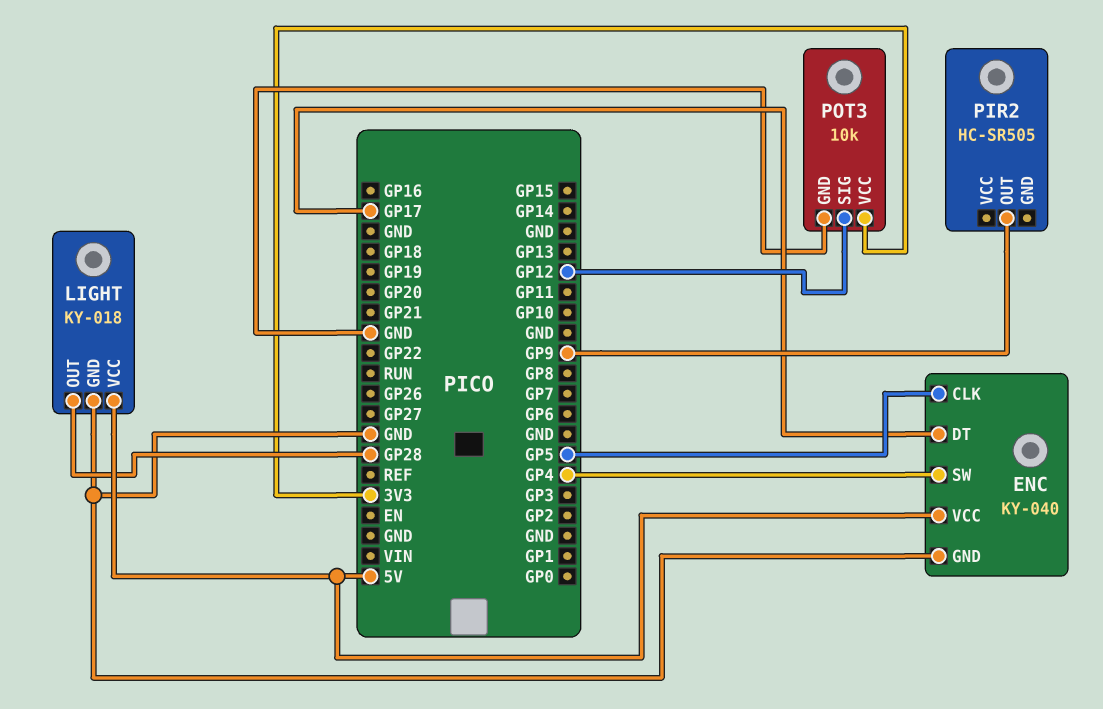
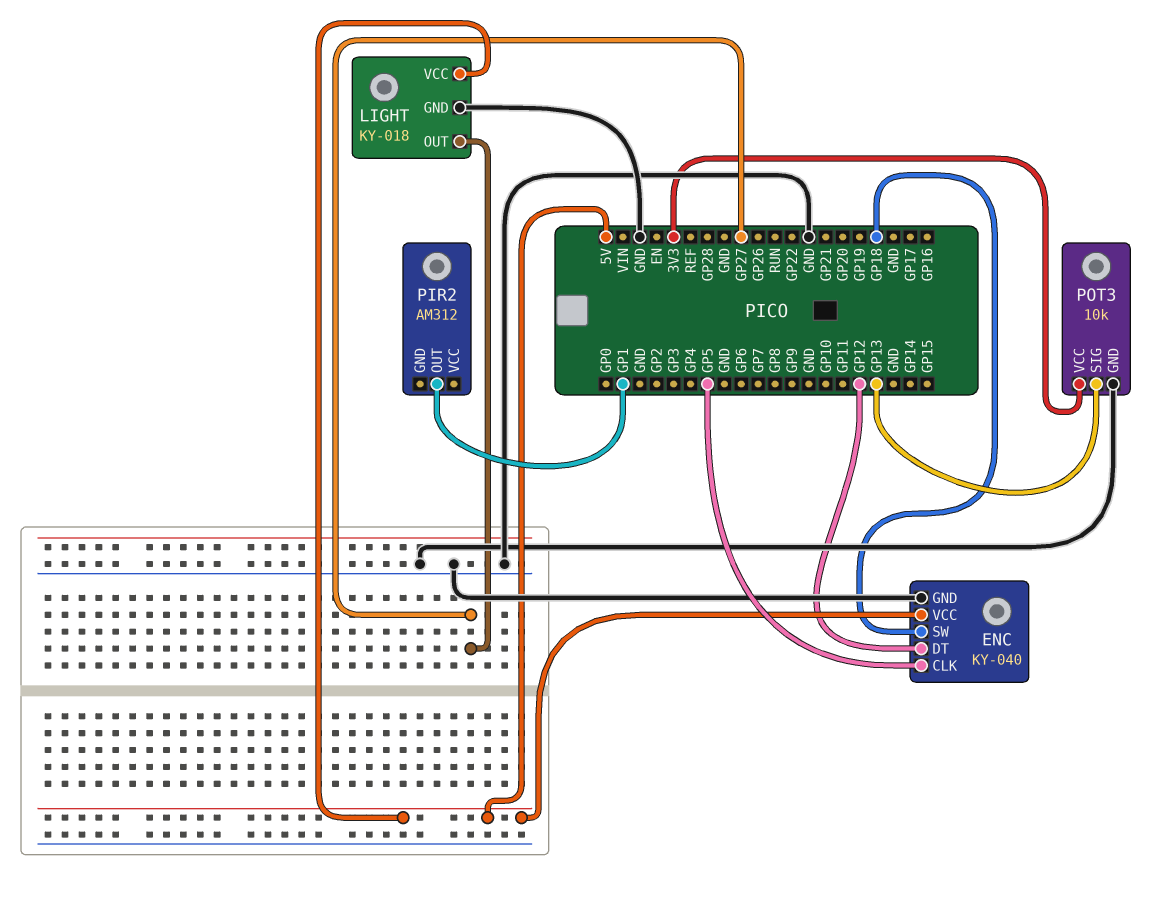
ENC pin DT: GP17 -> GP12
ENC pin SW: GP4 -> GP18
LIGHT pin OUT: GP28 -> GP27
PIR2: HC-SR505 -> AM312
PIR2 pin OUT: GP9 -> GP1
POT3 pin SIG: GP12 -> GP13

